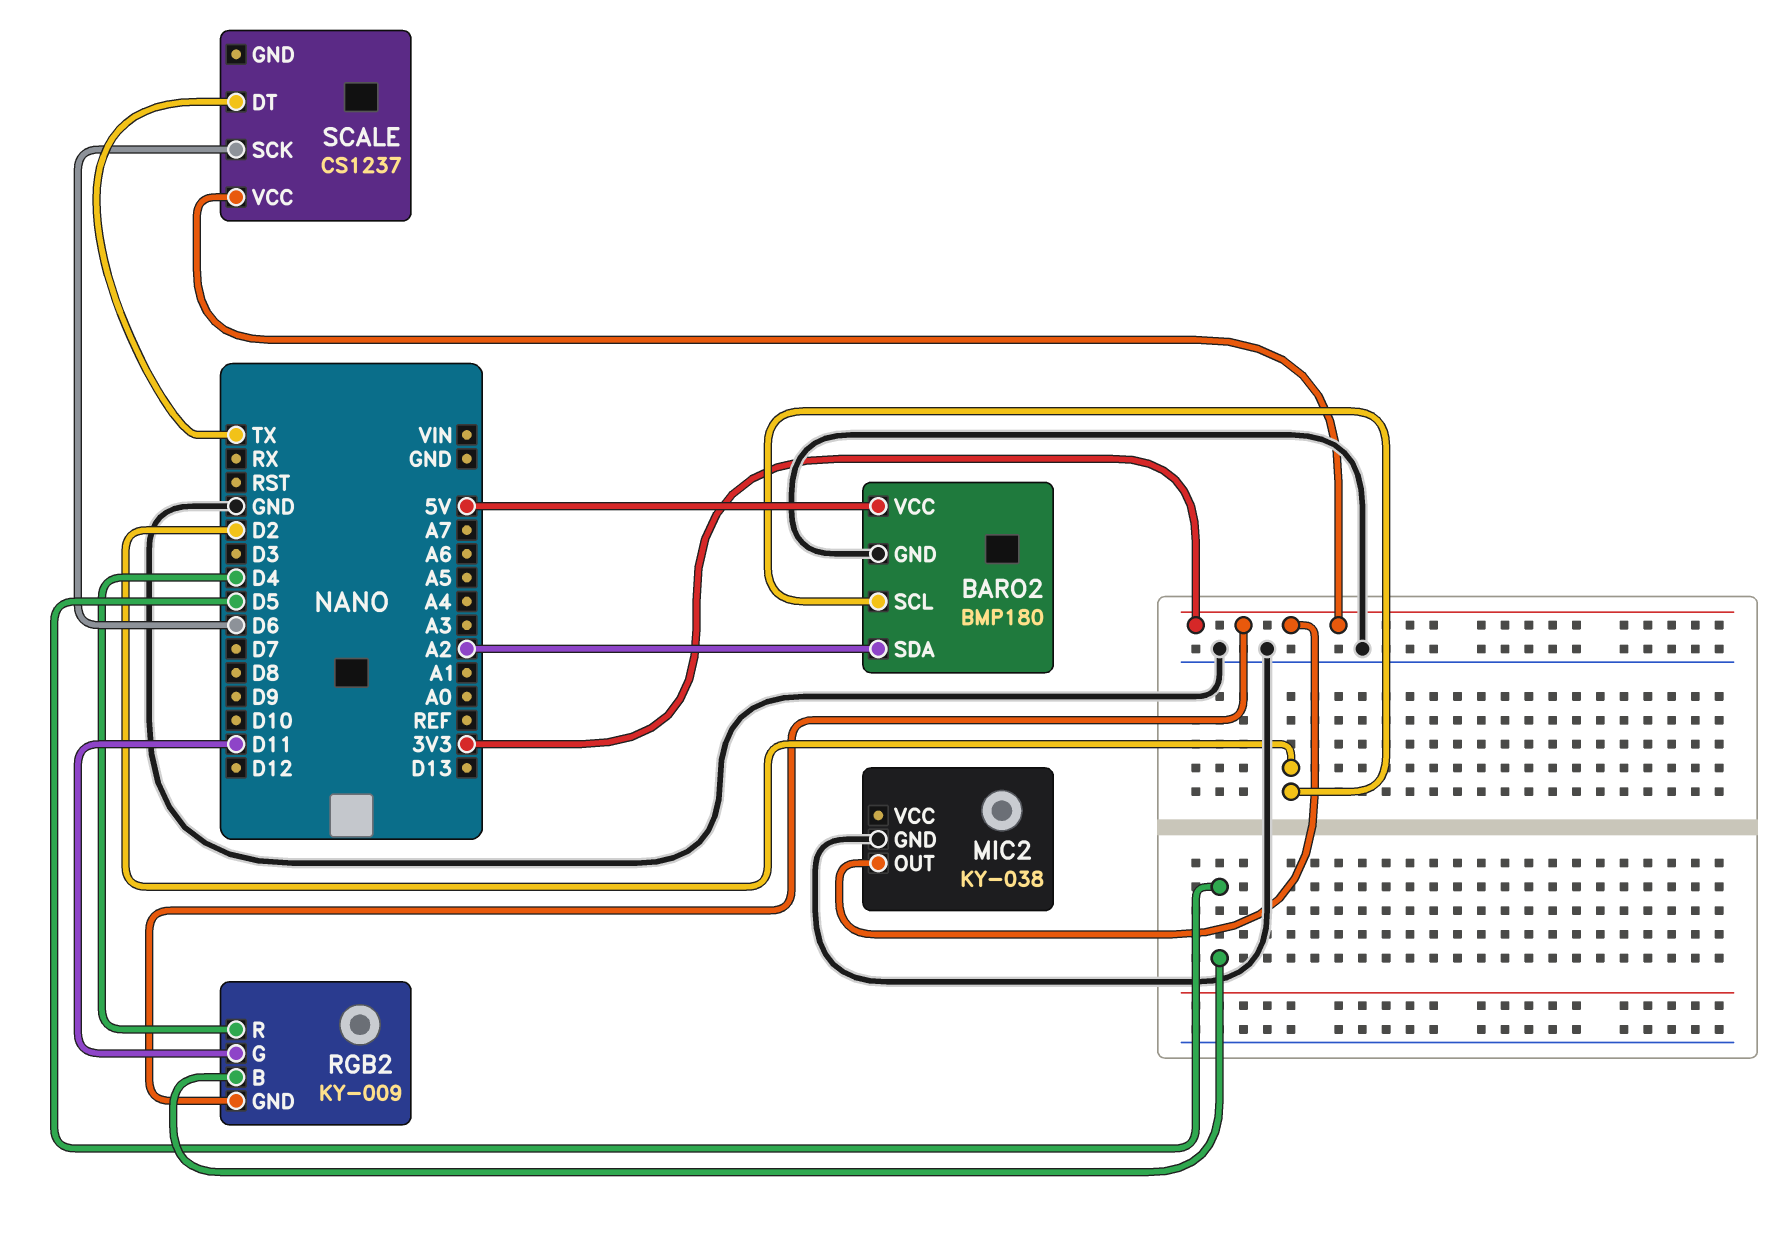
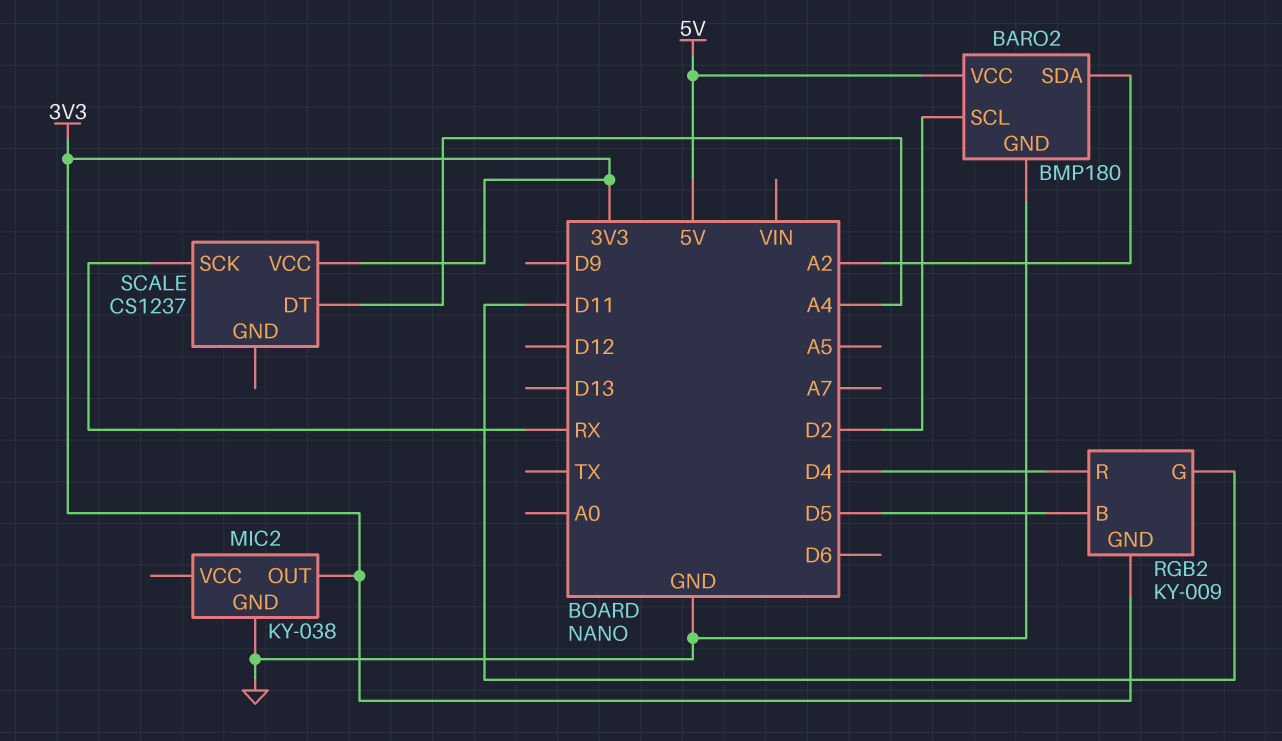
SCALE pin DT: TX -> A4
SCALE pin SCK: D6 -> RX

